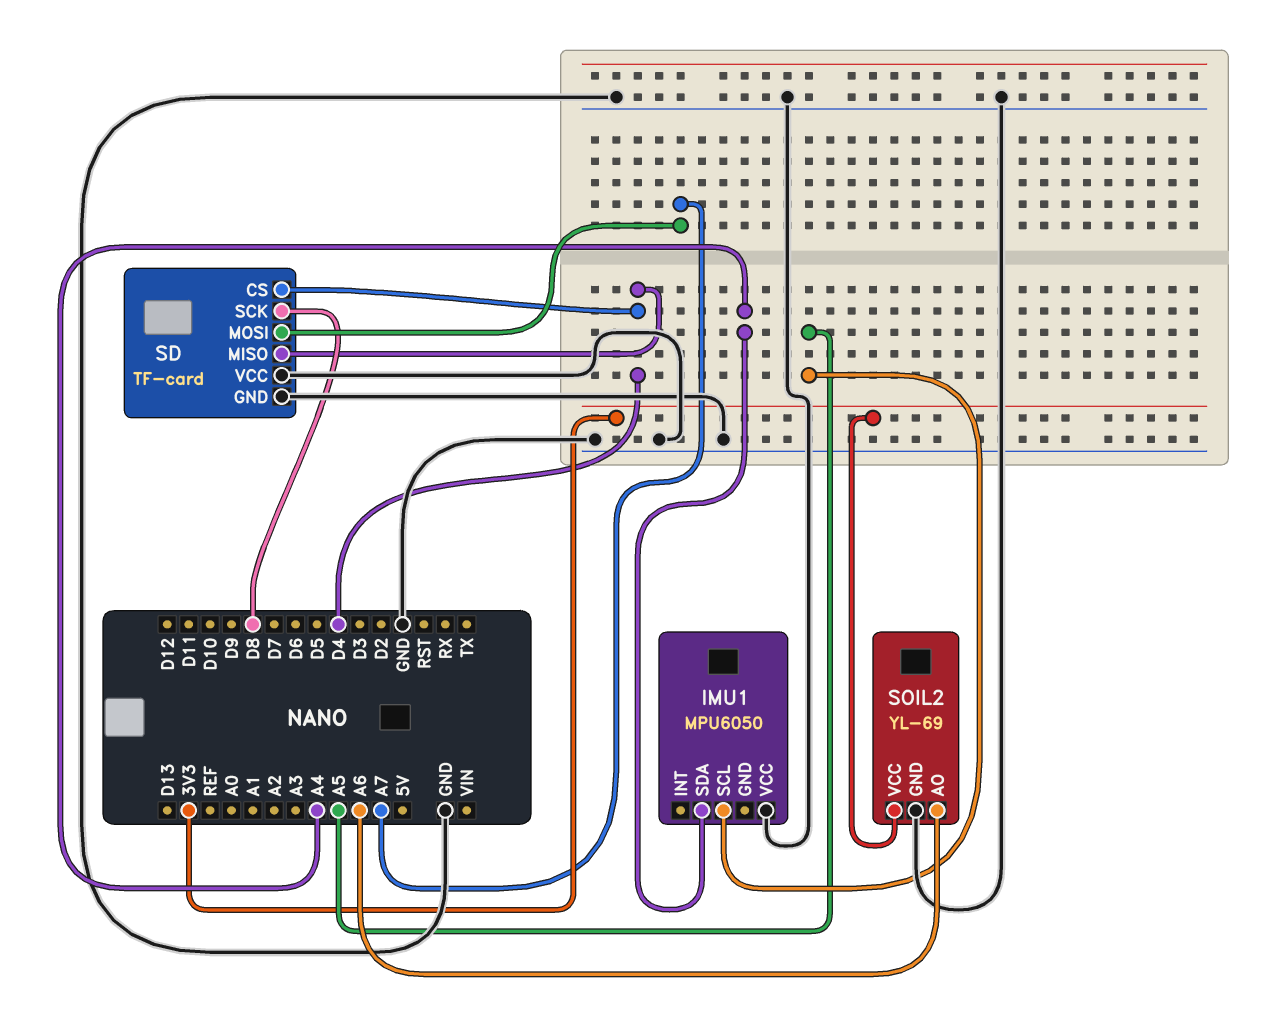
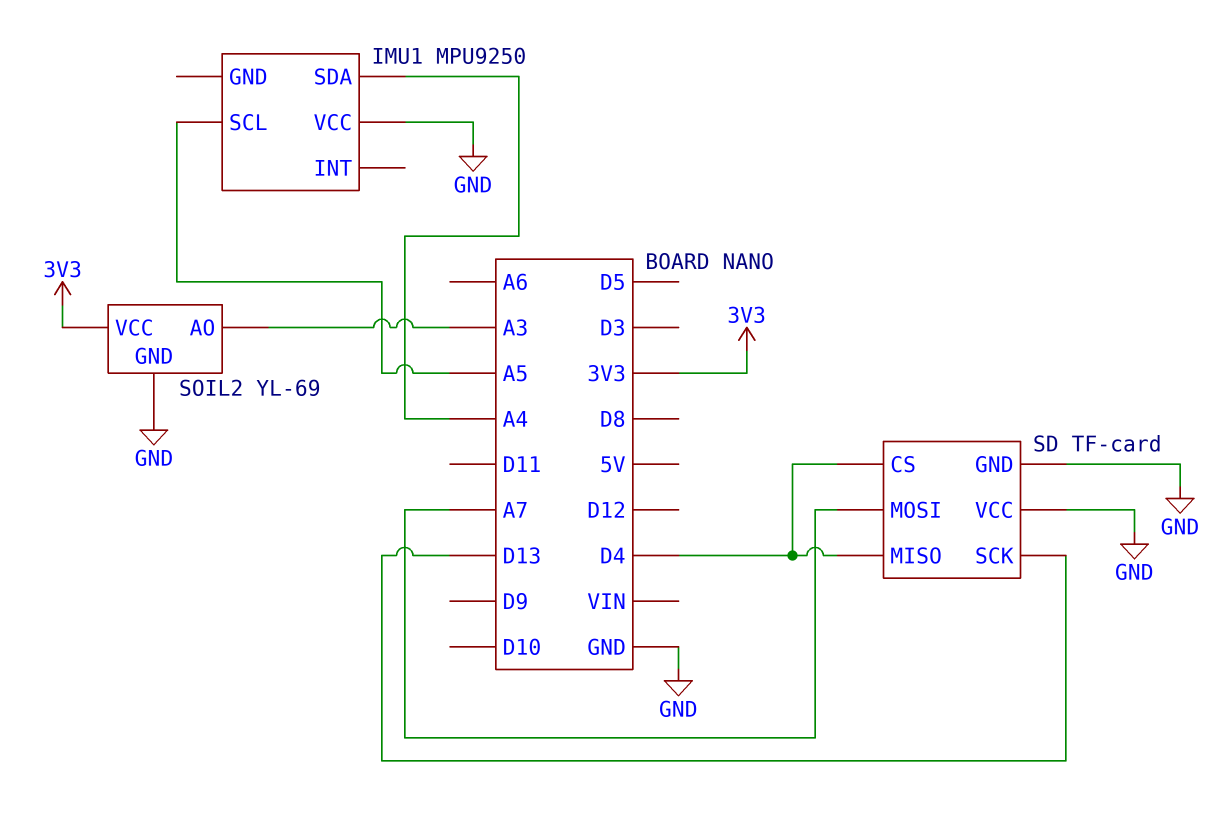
IMU1: MPU6050 -> MPU9250
SD pin SCK: D8 -> D13
SOIL2 pin AO: A6 -> A3

